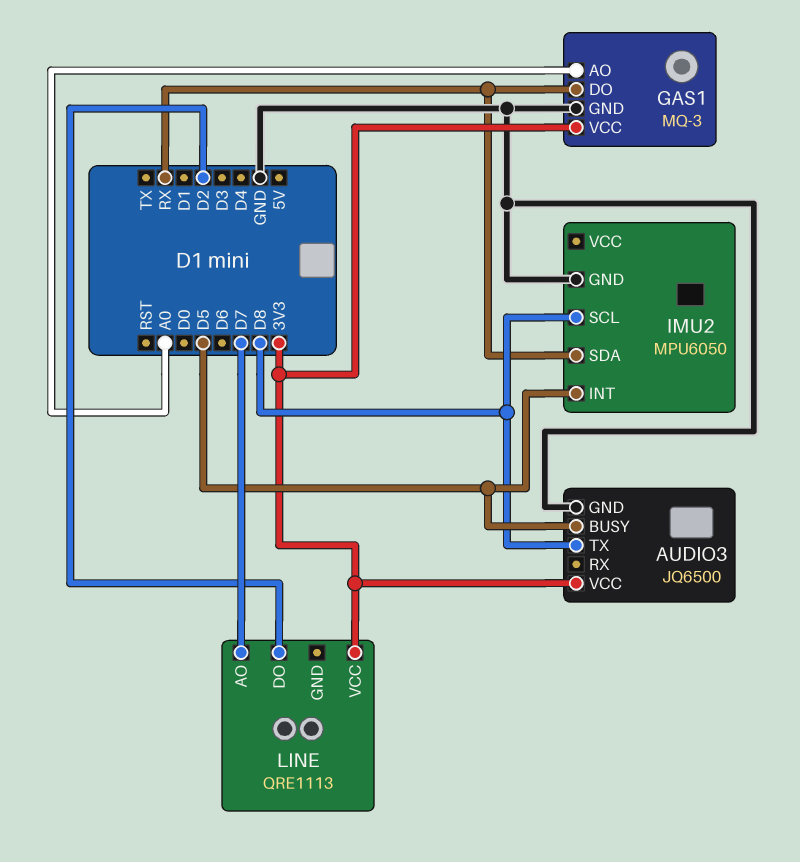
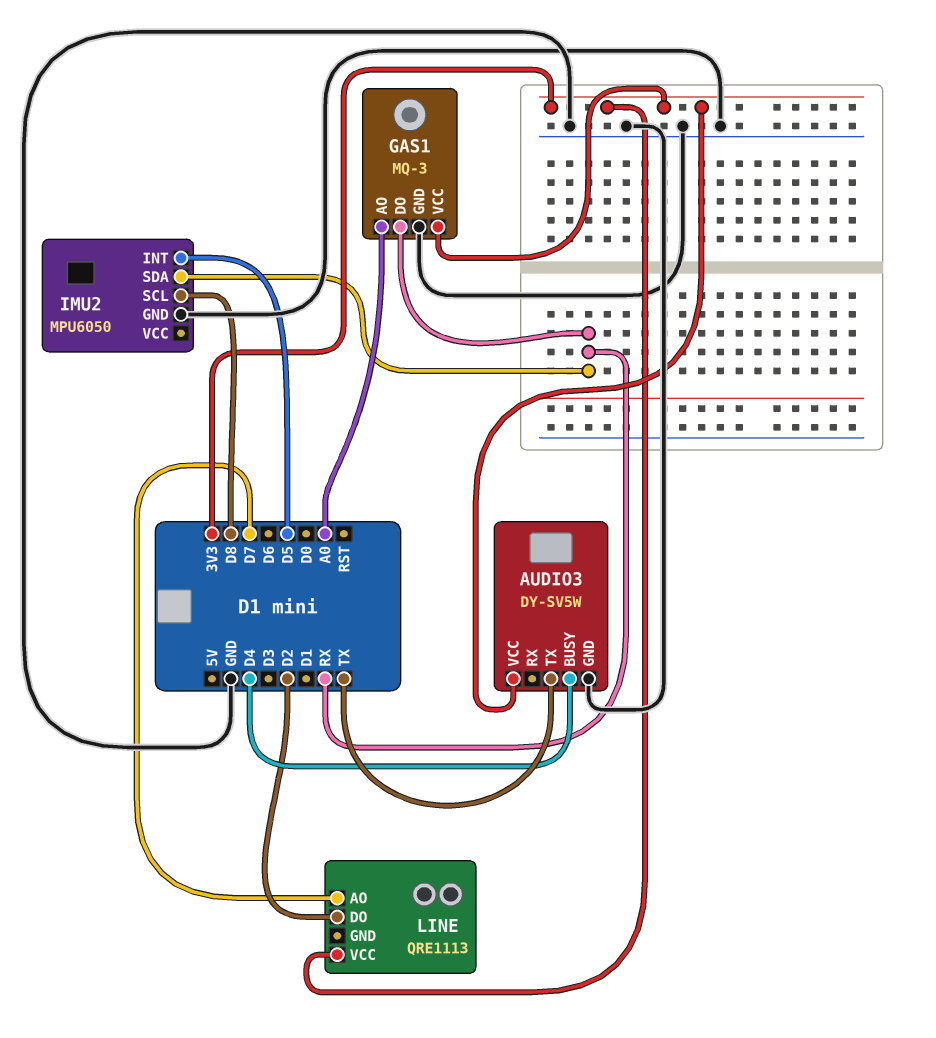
AUDIO3: JQ6500 -> DY-SV5W
AUDIO3 pin BUSY: D5 -> D4
AUDIO3 pin TX: D8 -> TX

